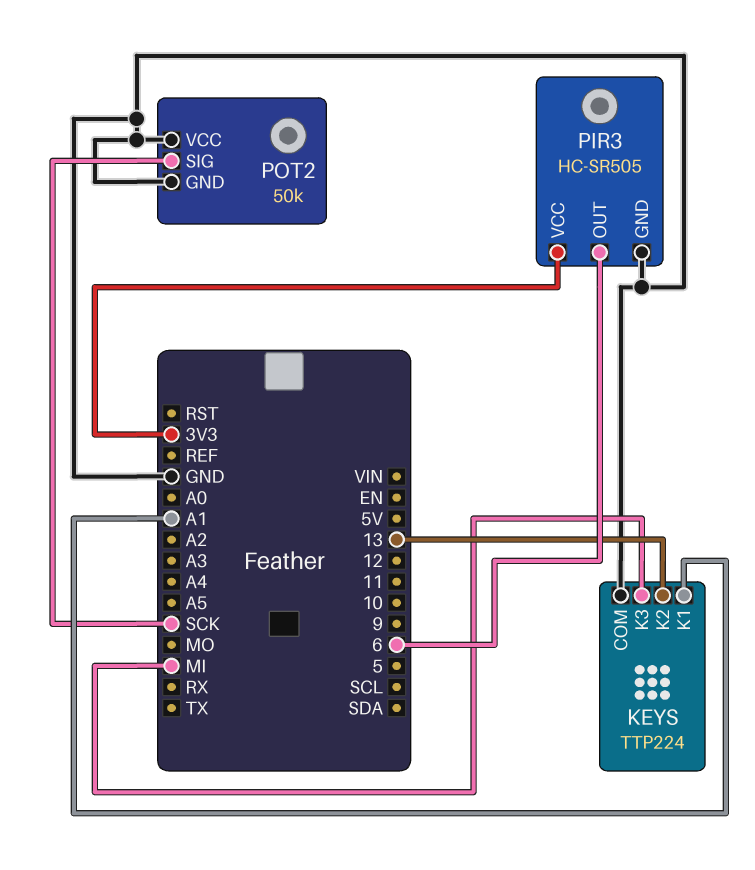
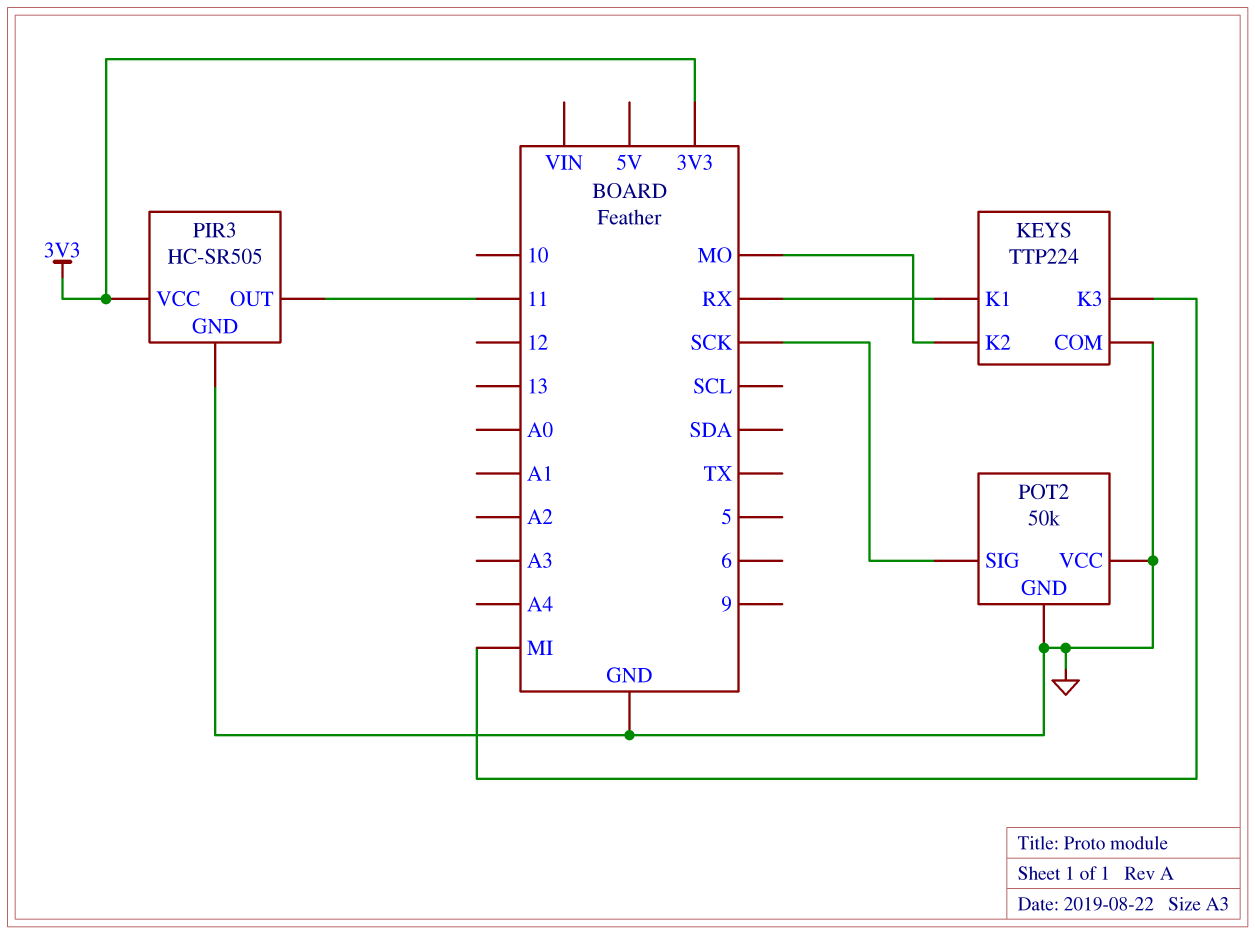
KEYS pin K1: A1 -> RX
KEYS pin K2: 13 -> MO
PIR3 pin OUT: 6 -> 11

